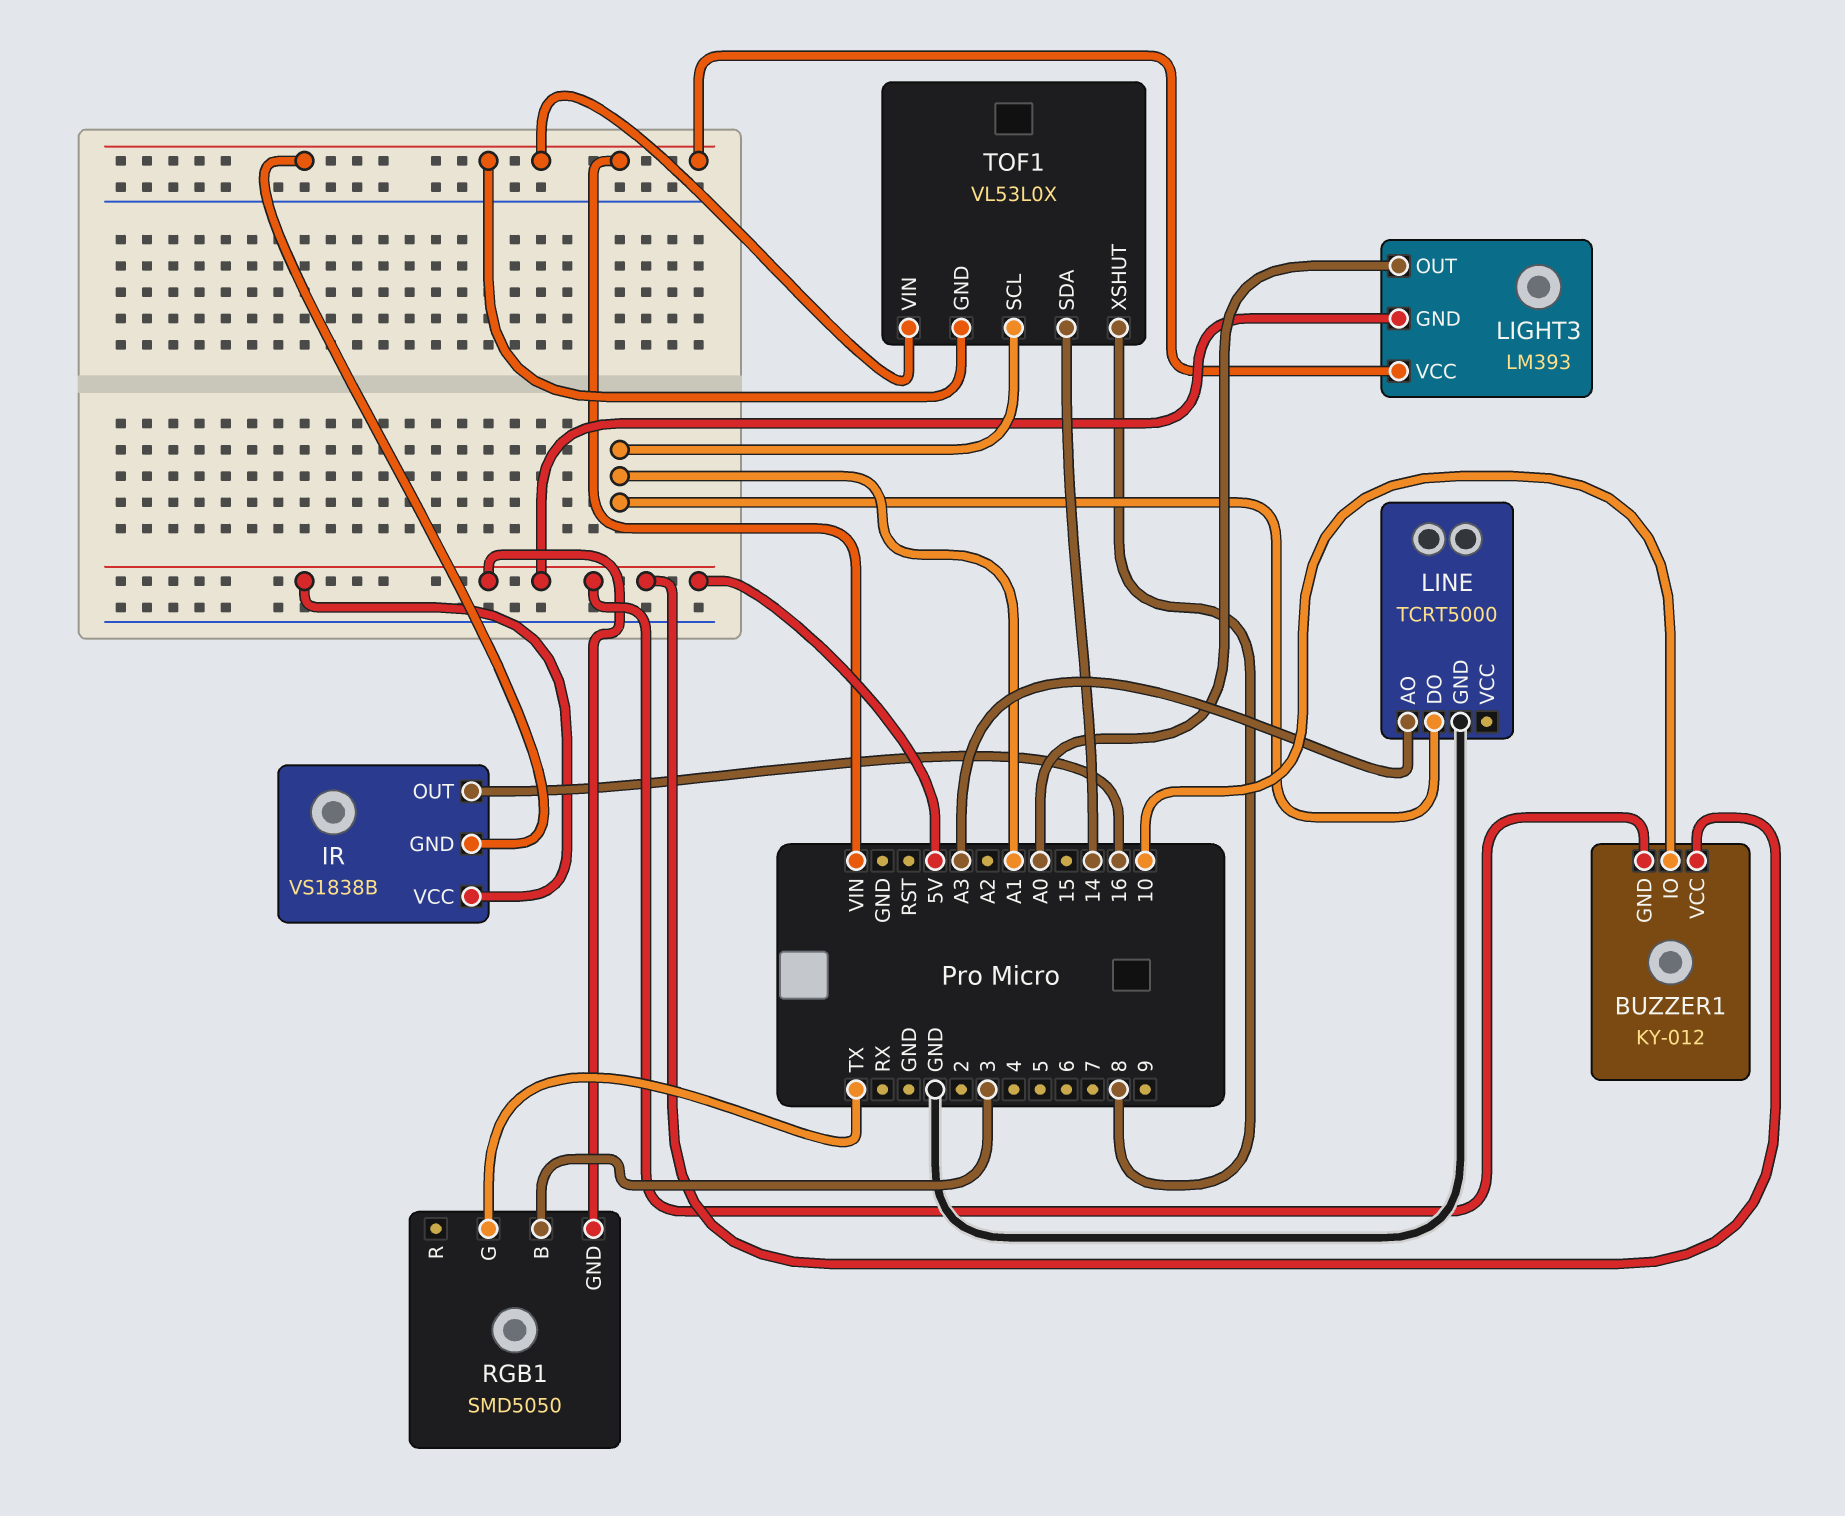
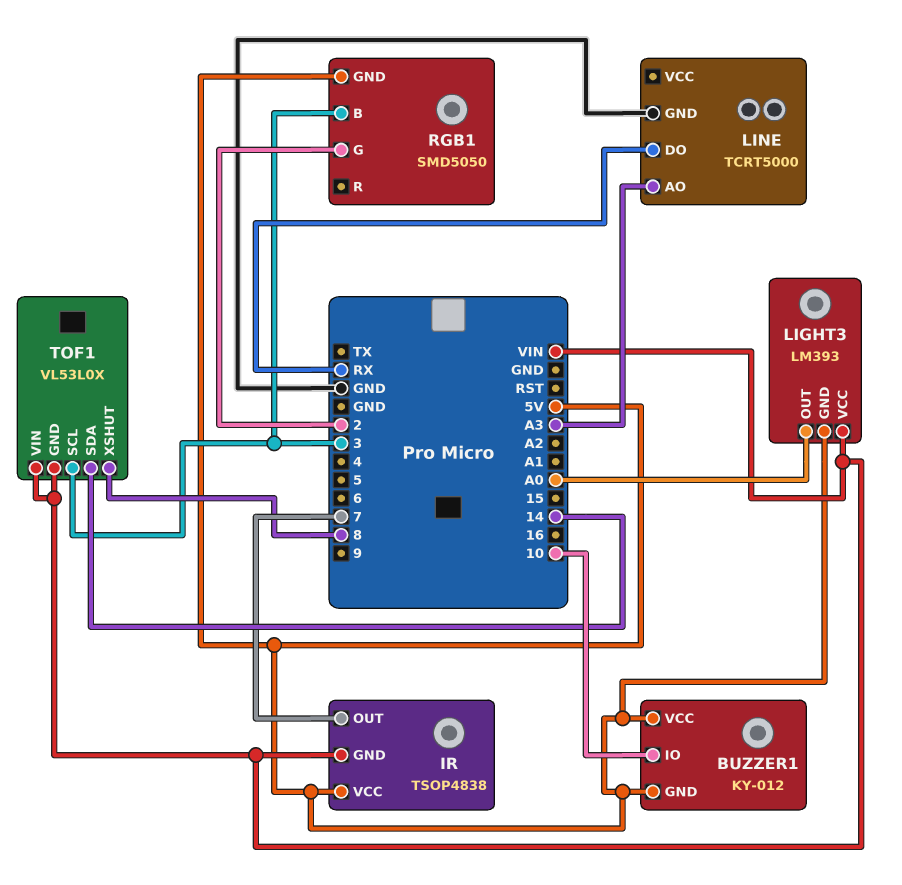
IR: VS1838B -> TSOP4838
IR pin OUT: 16 -> 7
LINE pin DO: A1 -> RX
RGB1 pin G: TX -> 2
TOF1 pin SCL: A1 -> 3

